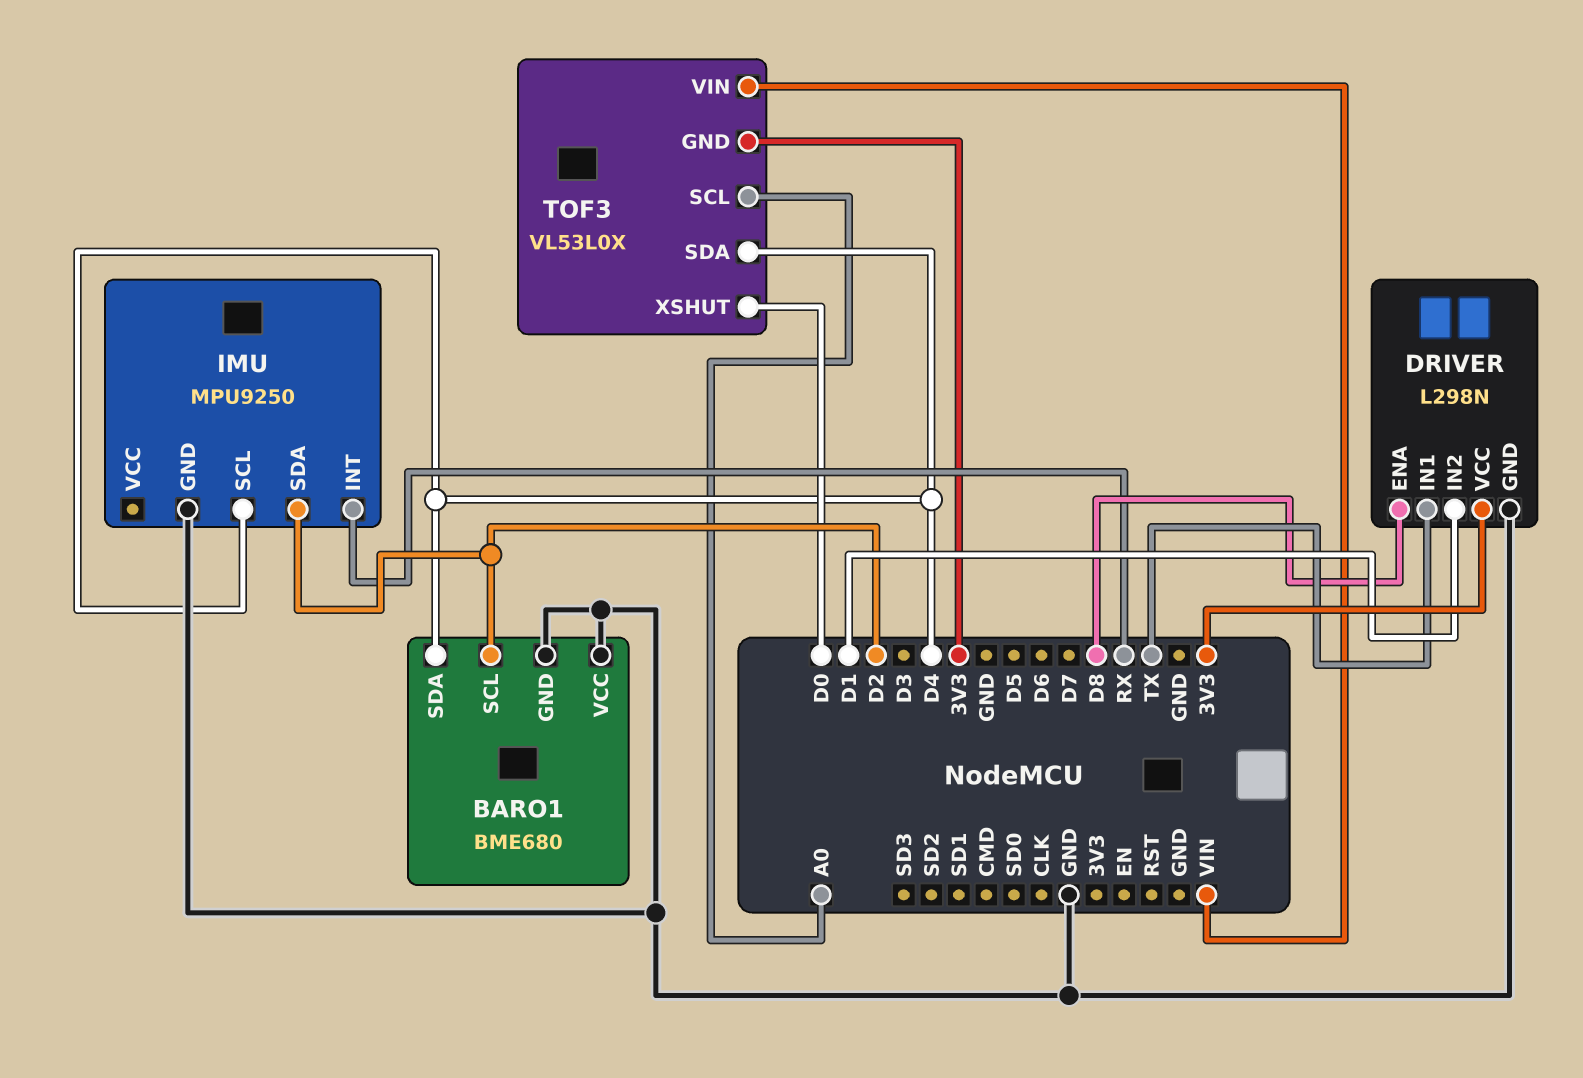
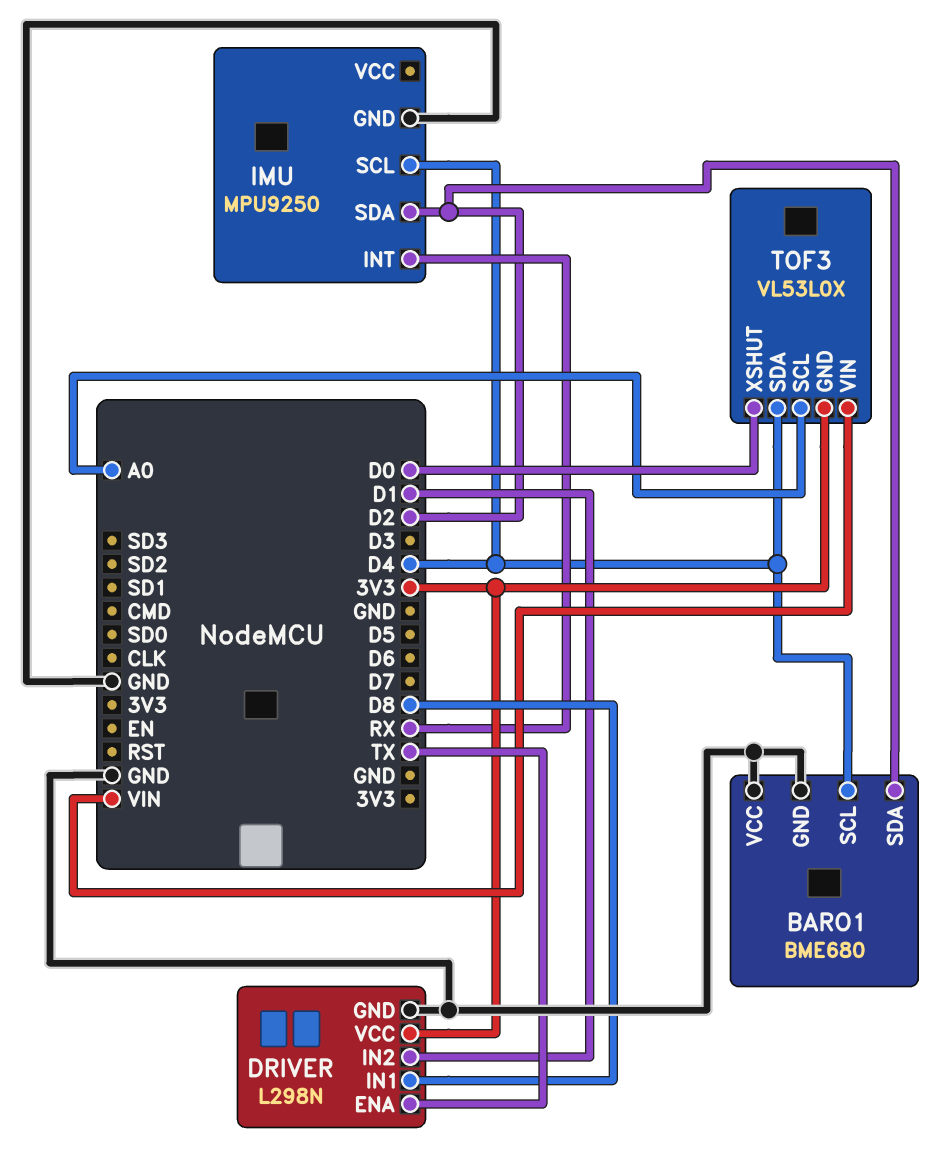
BARO1 pin SCL: D2 -> D4
BARO1 pin SDA: D4 -> D2
DRIVER pin ENA: D8 -> TX
DRIVER pin IN1: TX -> D8

